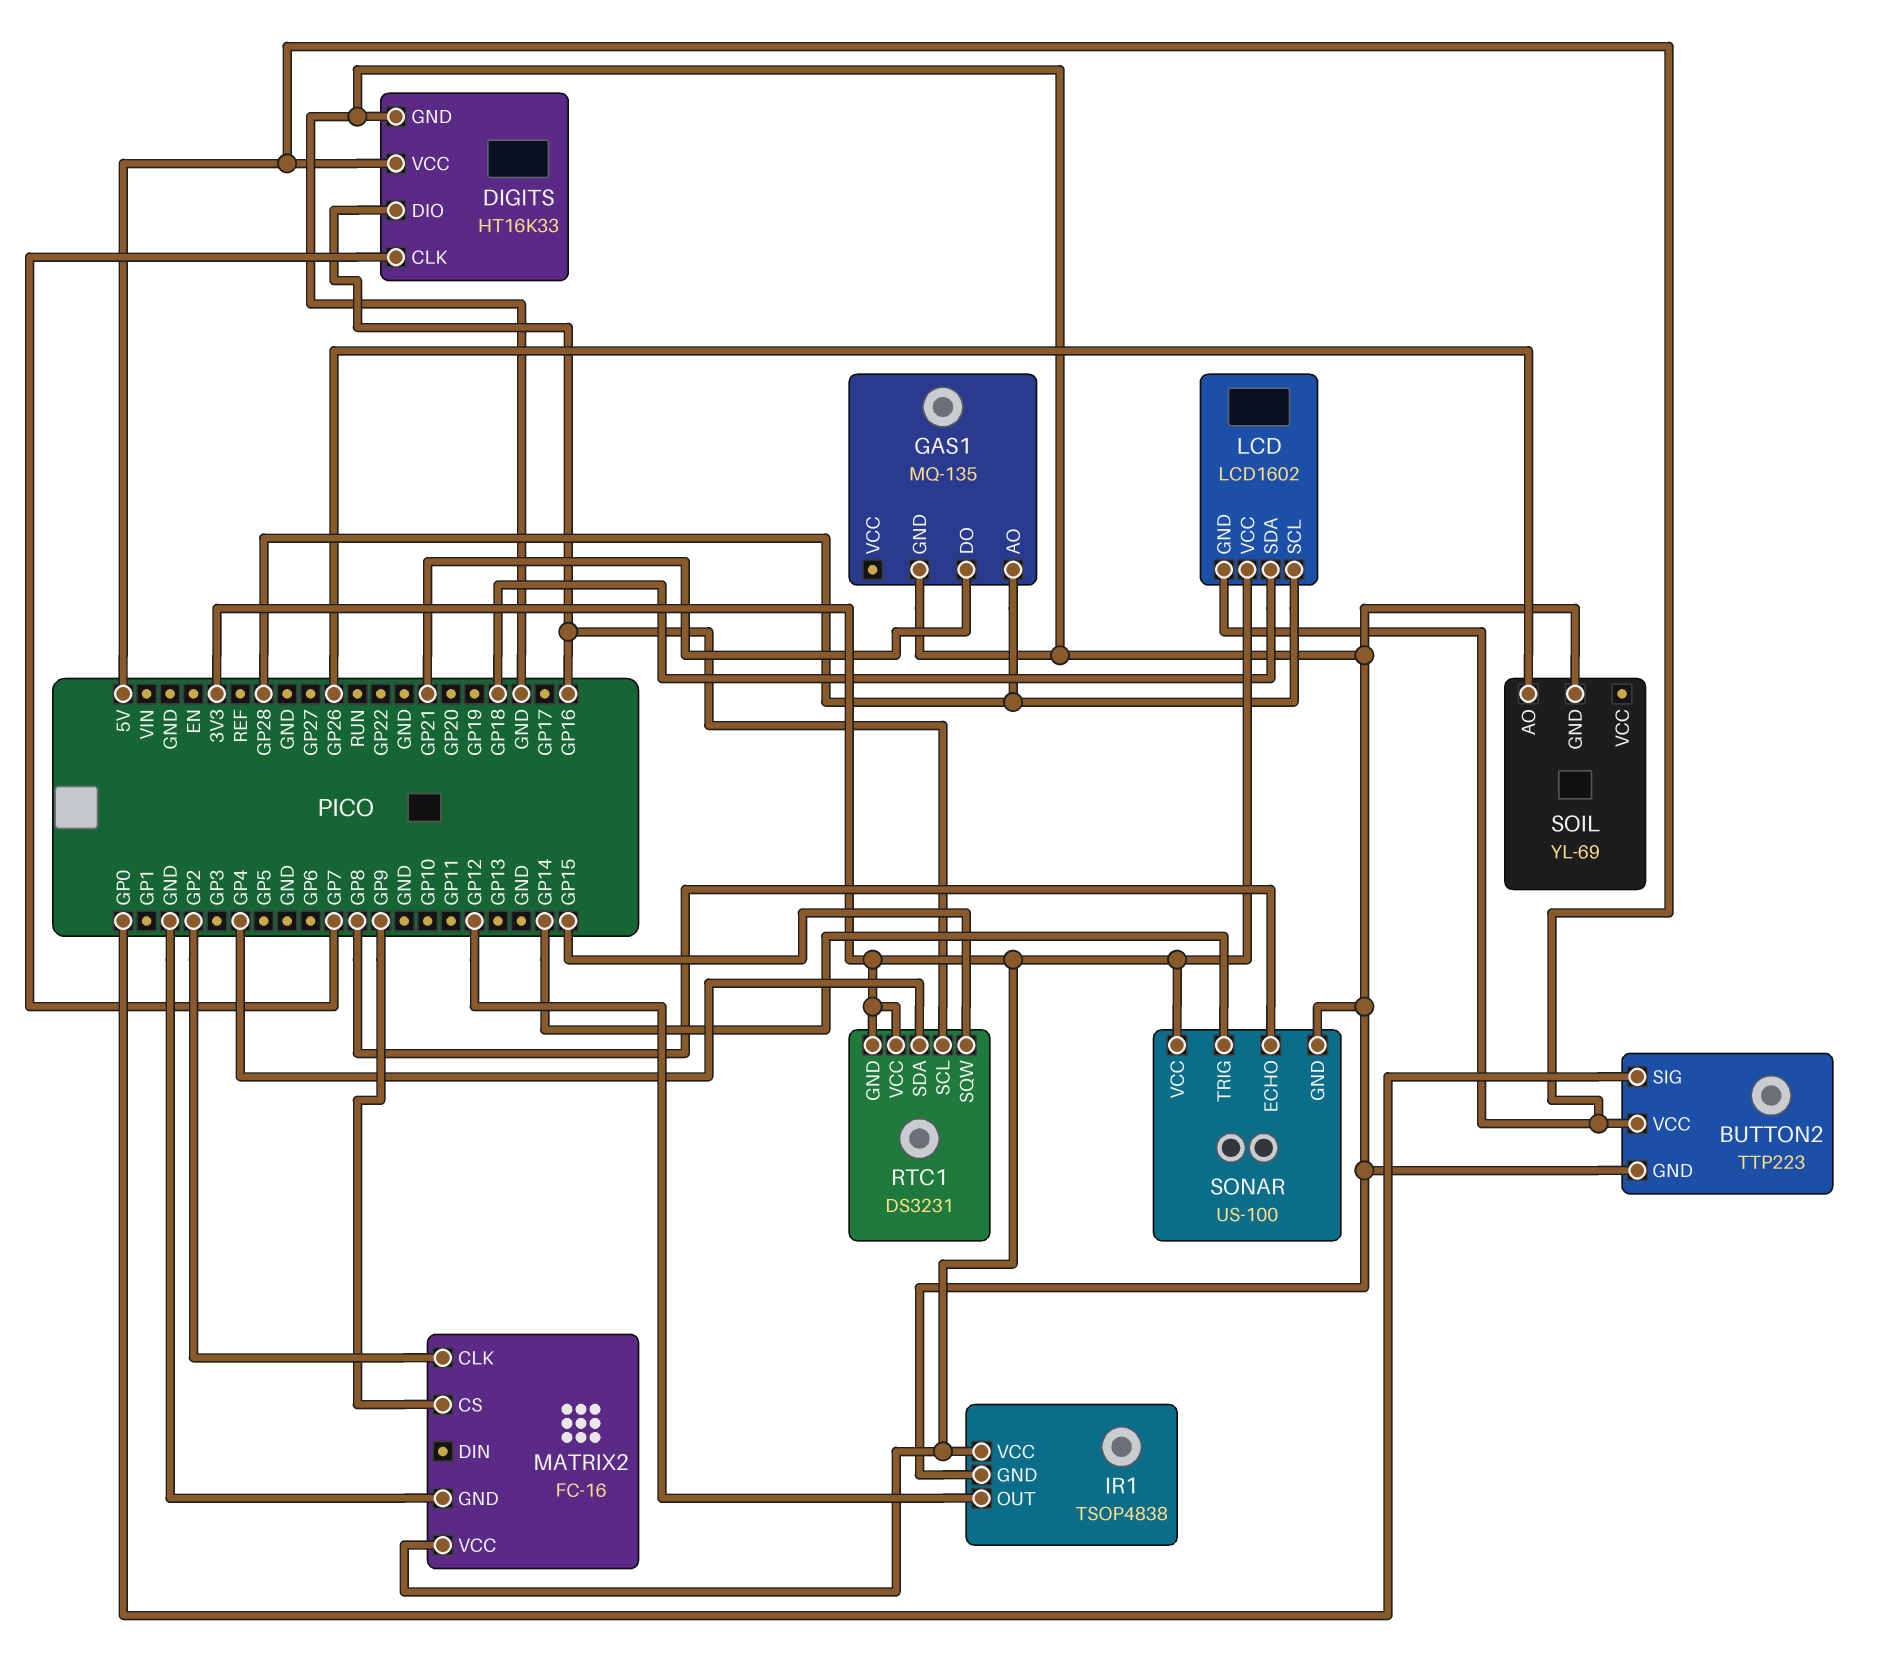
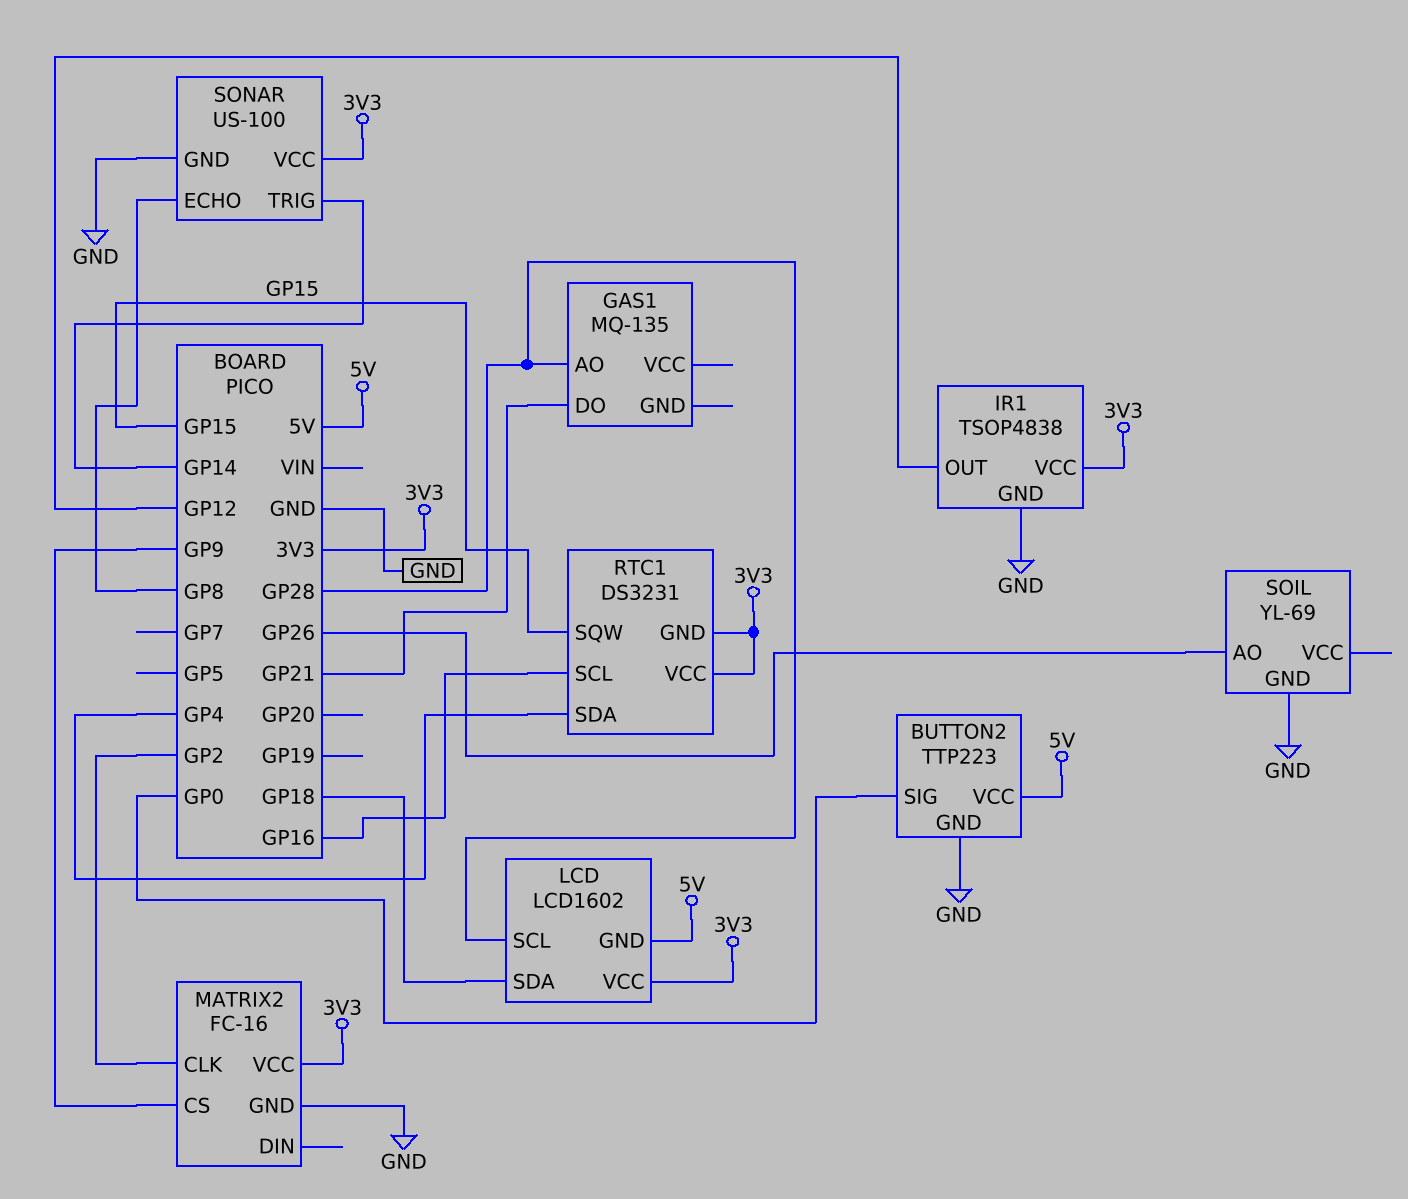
DIGITS: HT16K33 -> none
DIGITS pin CLK: GP7 -> none
DIGITS pin DIO: GP16 -> none
DIGITS pin GND: GND -> none
DIGITS pin VCC: 5V -> none
GAS1 pin GND: GND -> none

